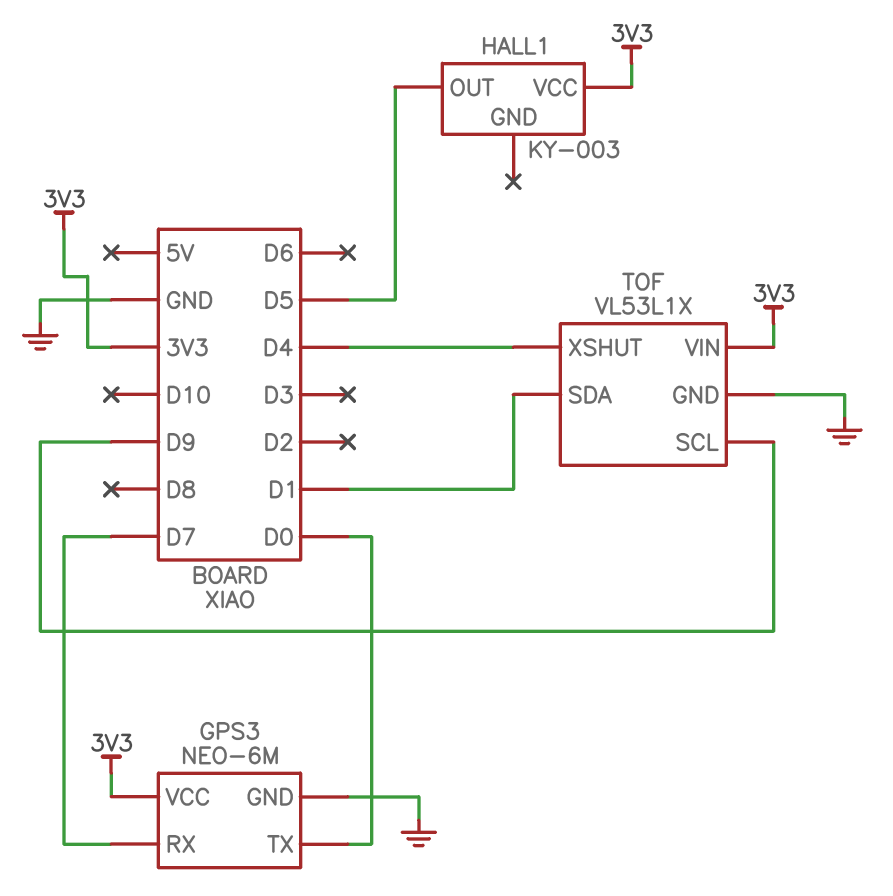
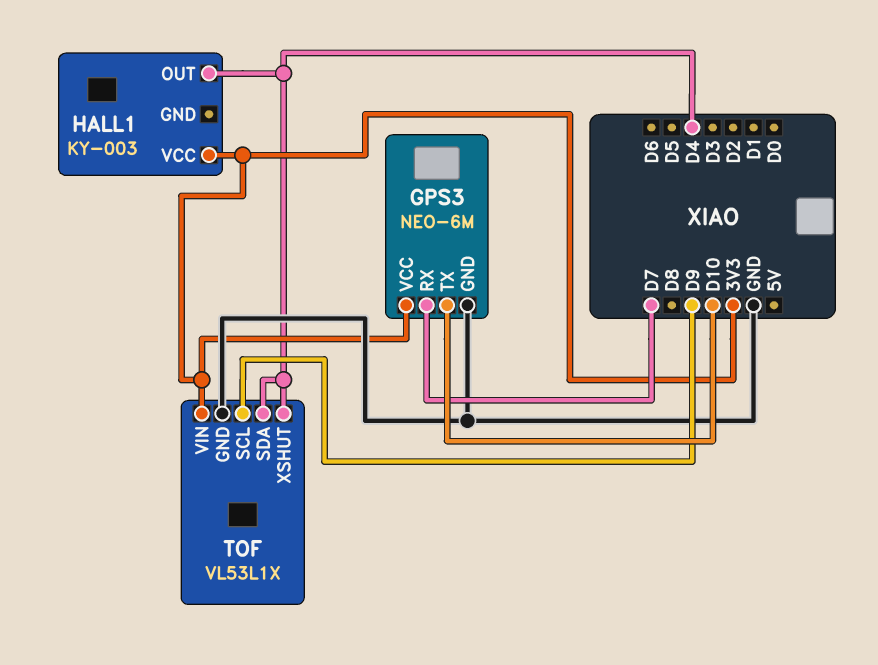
GPS3 pin TX: D0 -> D10
HALL1 pin OUT: D5 -> D4
TOF pin SDA: D1 -> D4

